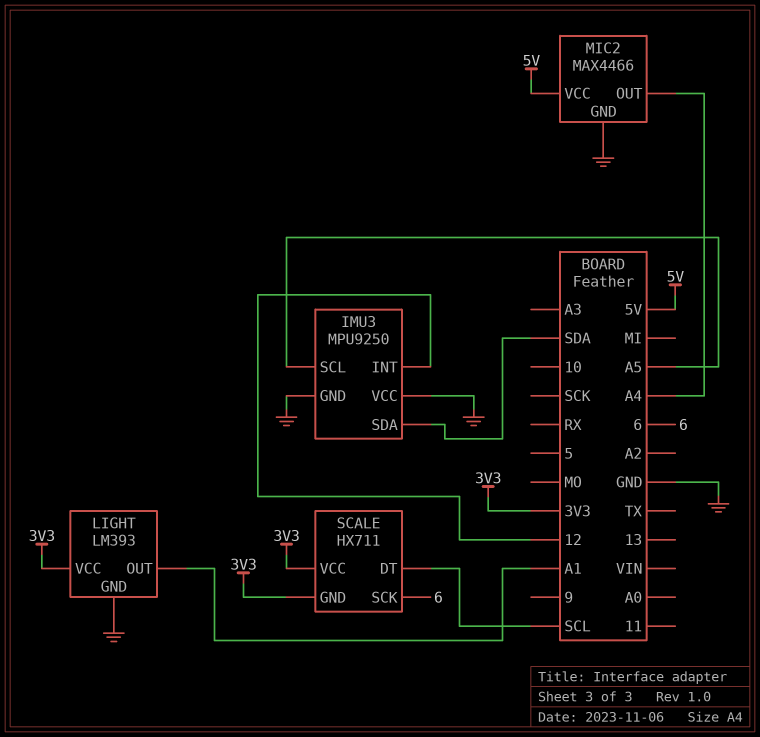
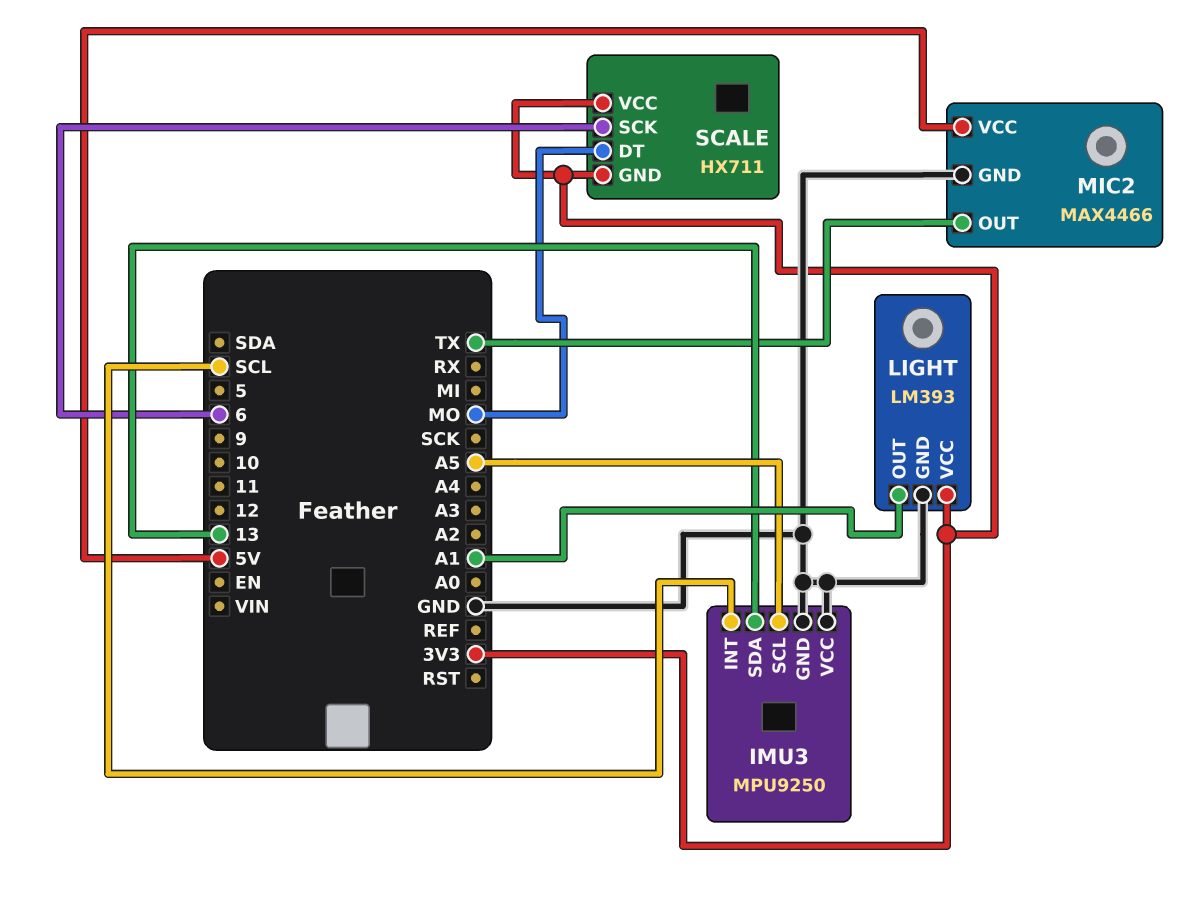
IMU3 pin INT: 12 -> SCL
IMU3 pin SDA: SDA -> 13
MIC2 pin OUT: A4 -> TX
SCALE pin DT: SCL -> MO

